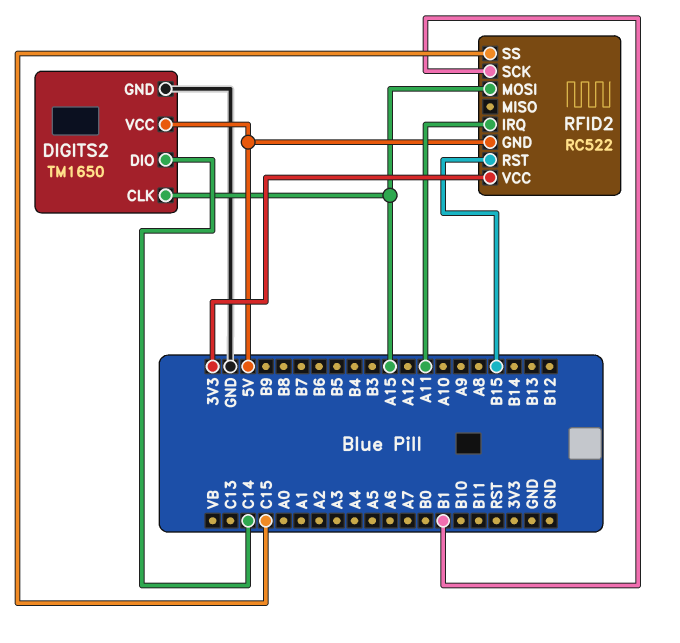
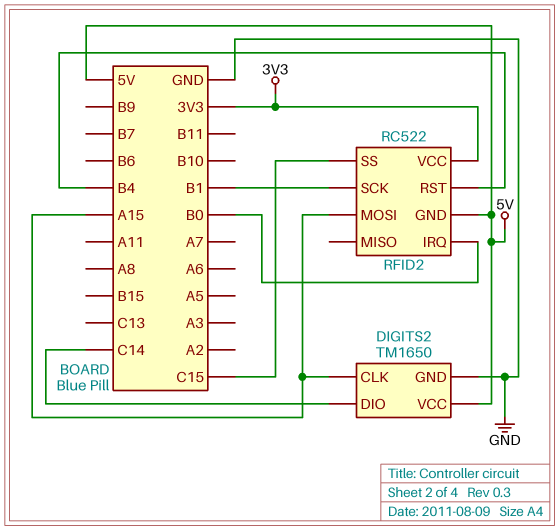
RFID2 pin IRQ: A11 -> B0
RFID2 pin RST: B15 -> B4

